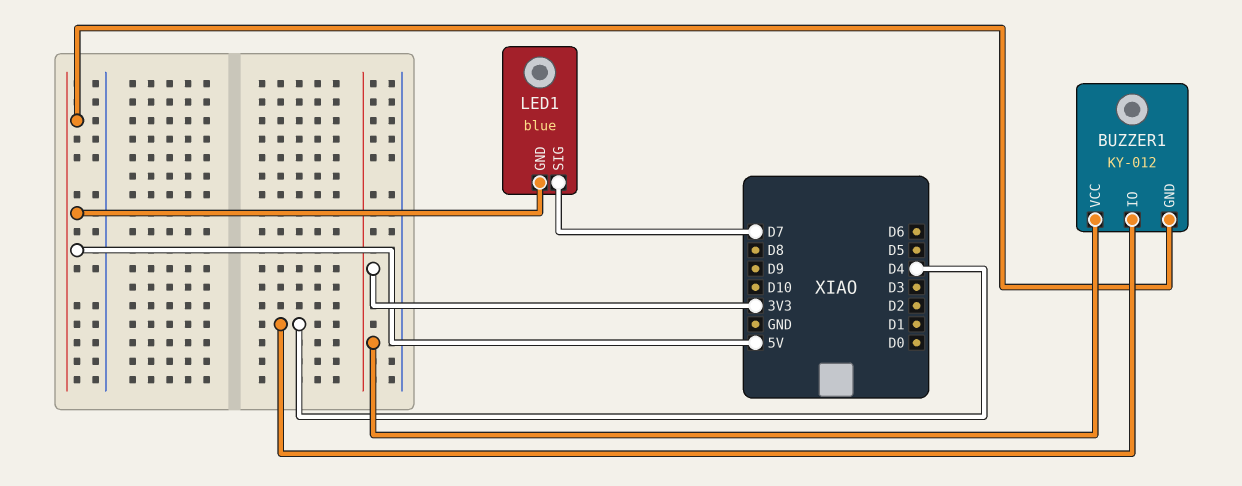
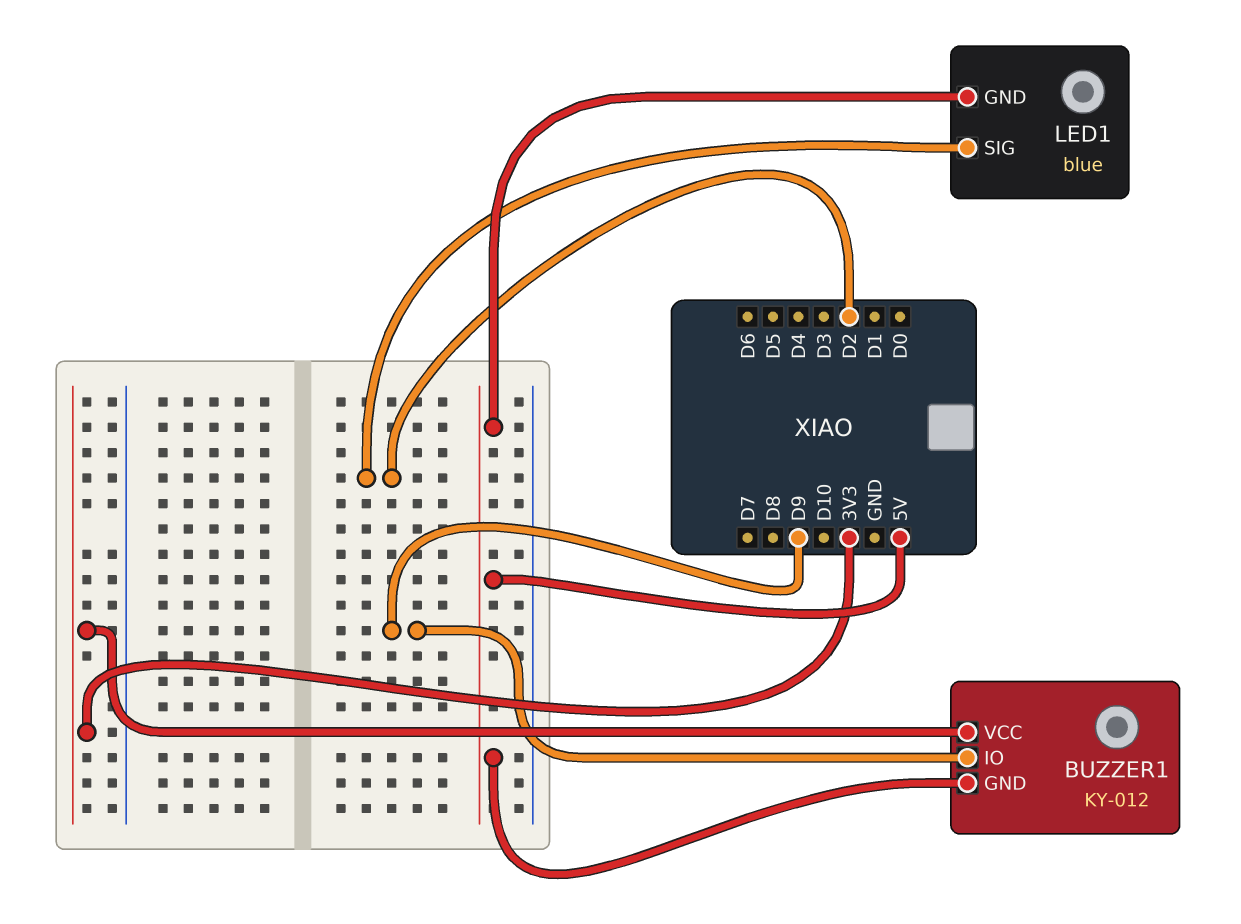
BUZZER1 pin IO: D4 -> D9
LED1 pin SIG: D7 -> D2

